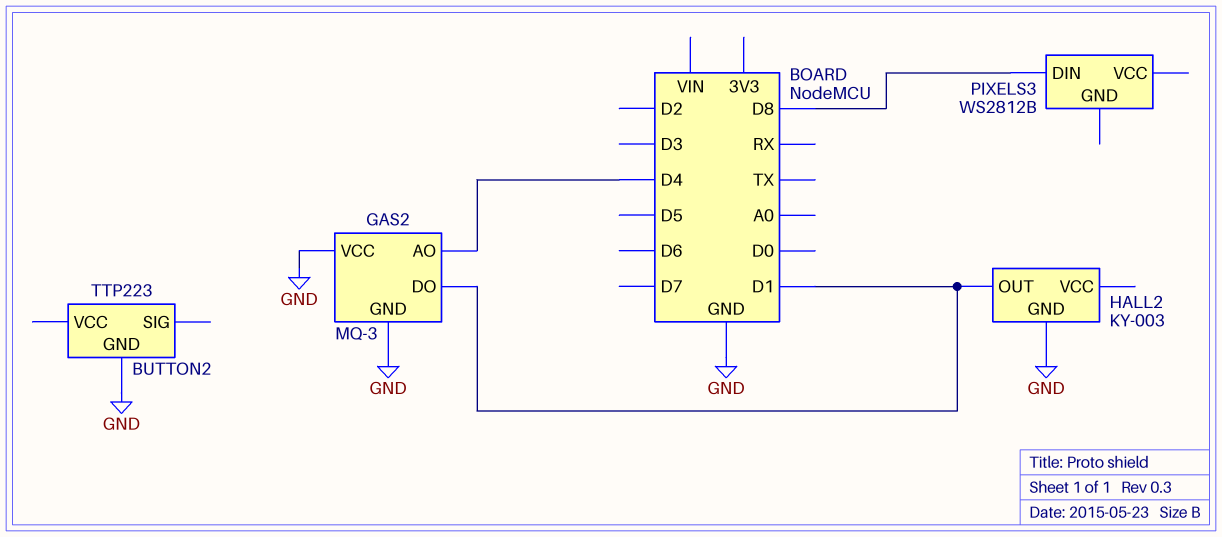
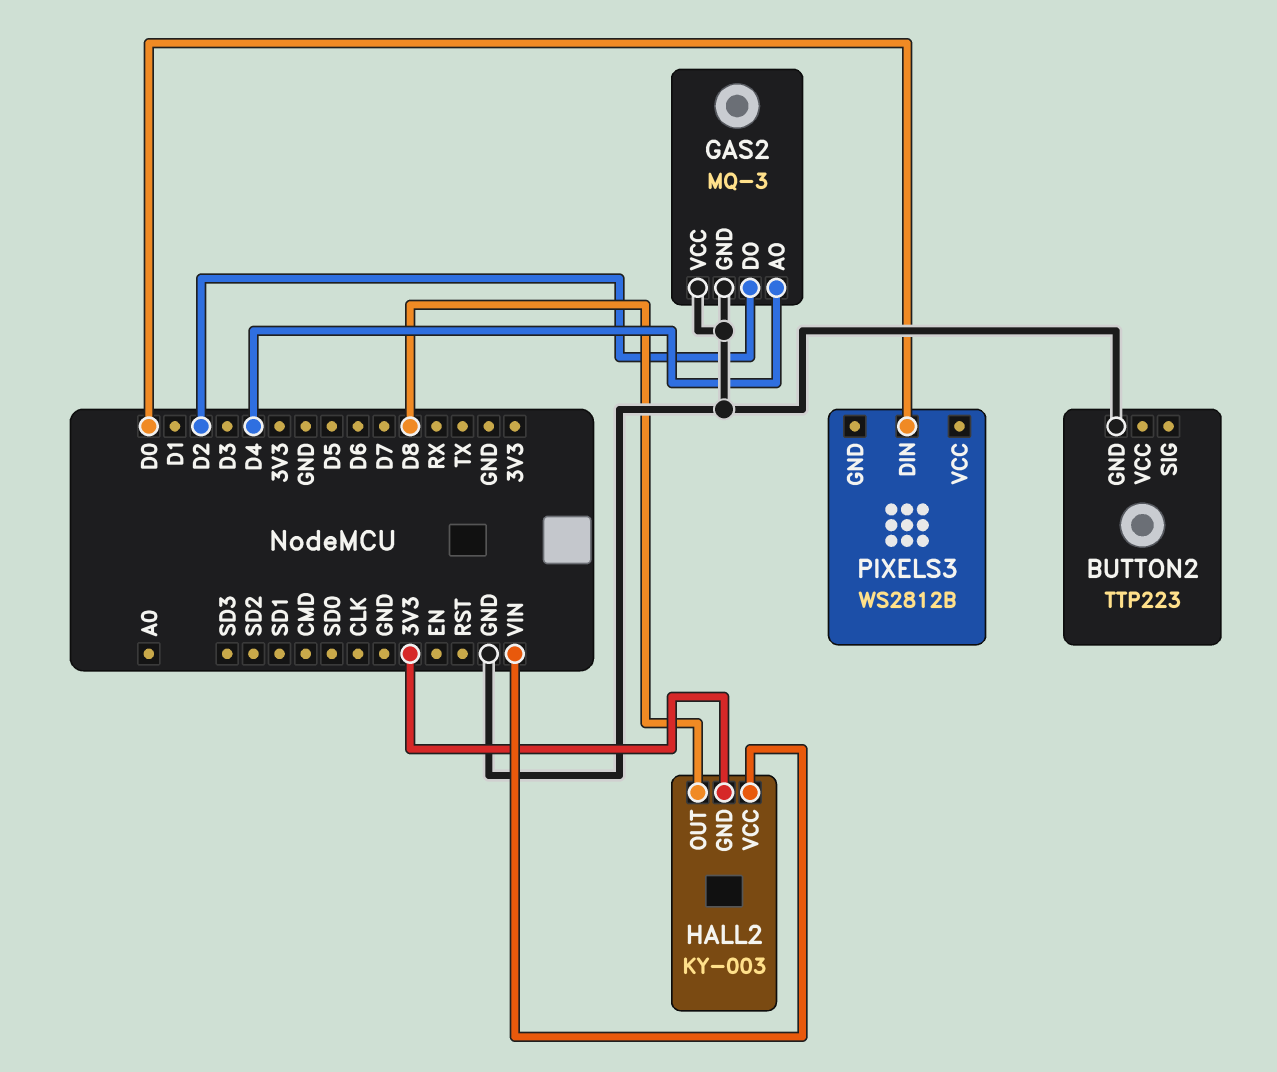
GAS2 pin DO: D1 -> D2
HALL2 pin GND: GND -> 3V3
HALL2 pin OUT: D1 -> D8
HALL2 pin VCC: none -> VIN
PIXELS3 pin DIN: D8 -> D0

